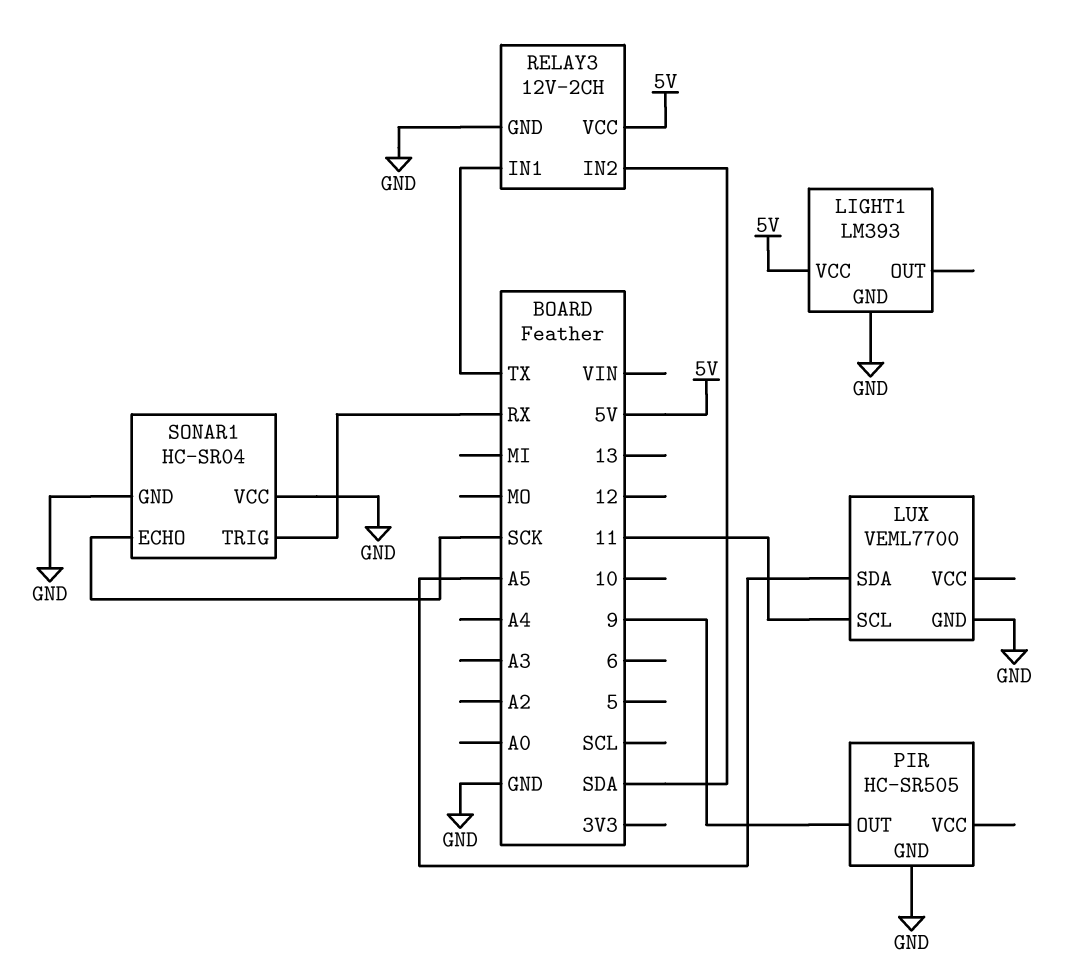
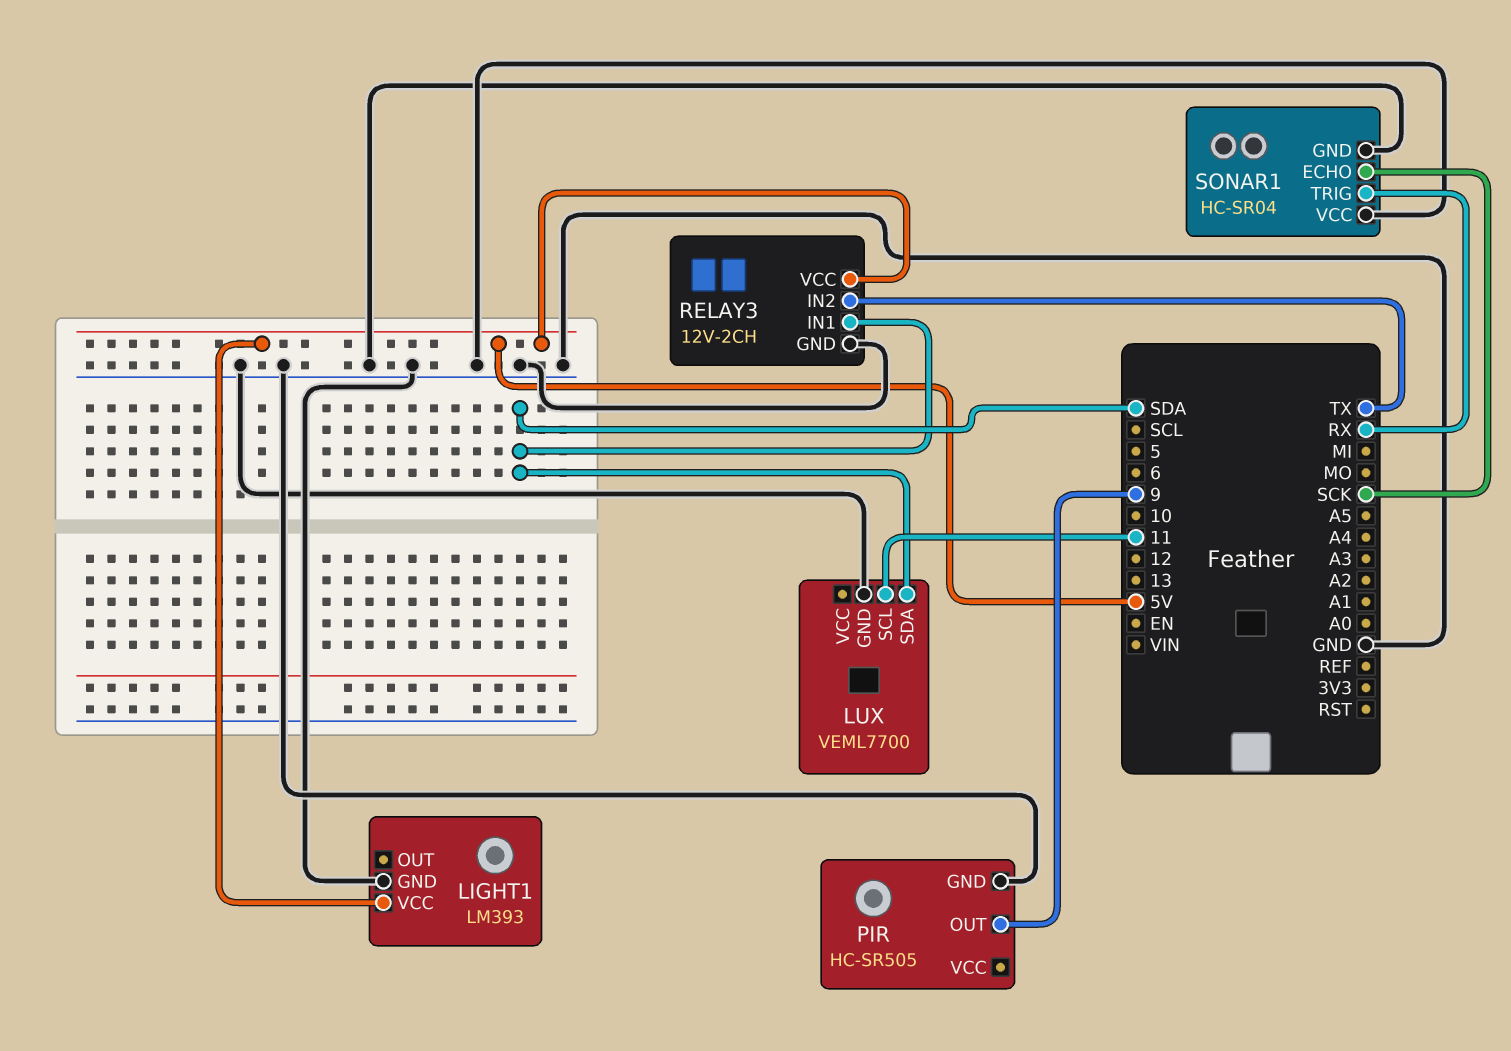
LUX pin SDA: A5 -> SDA
RELAY3 pin IN1: TX -> SDA
RELAY3 pin IN2: SDA -> TX

